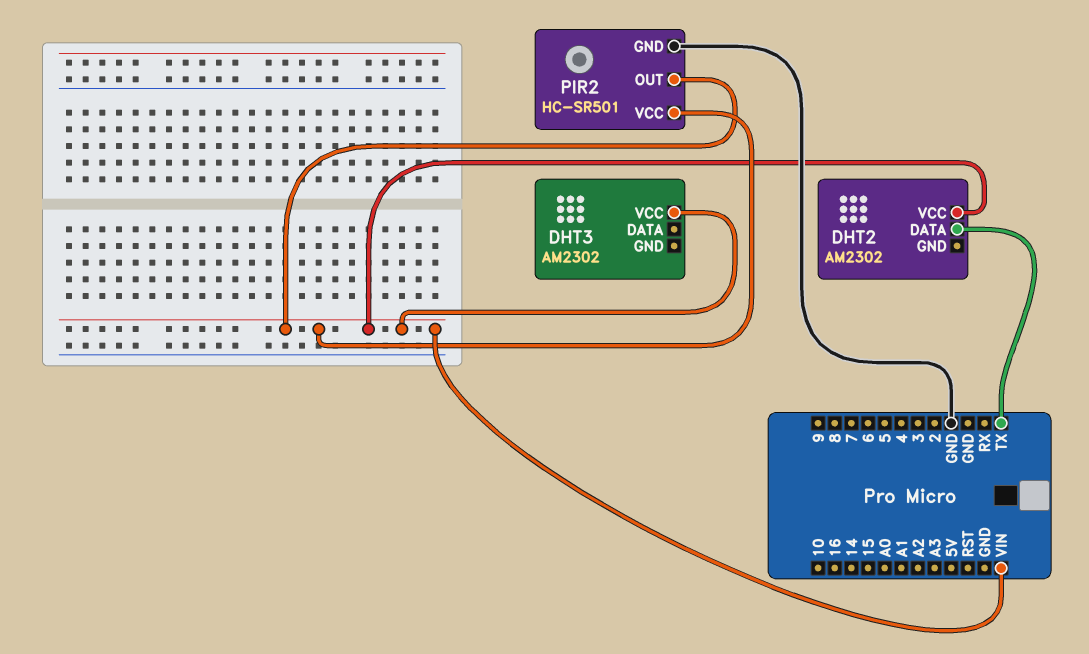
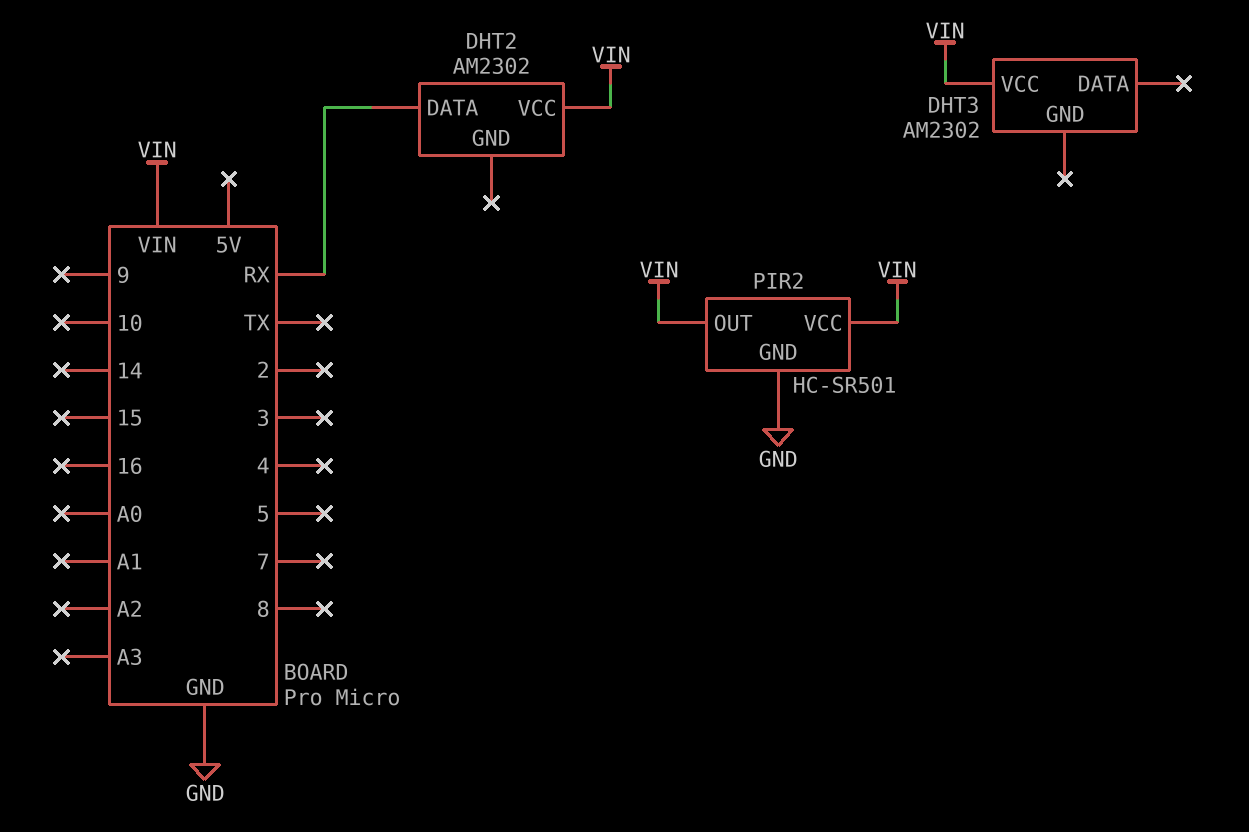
DHT2 pin DATA: TX -> RX

